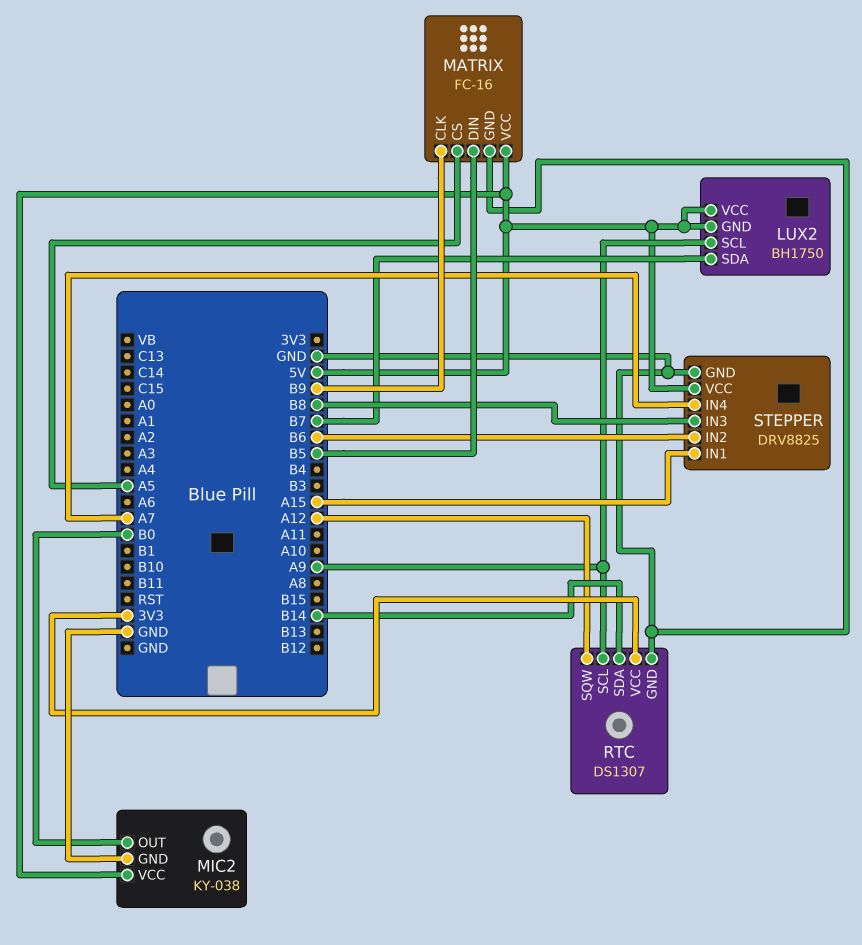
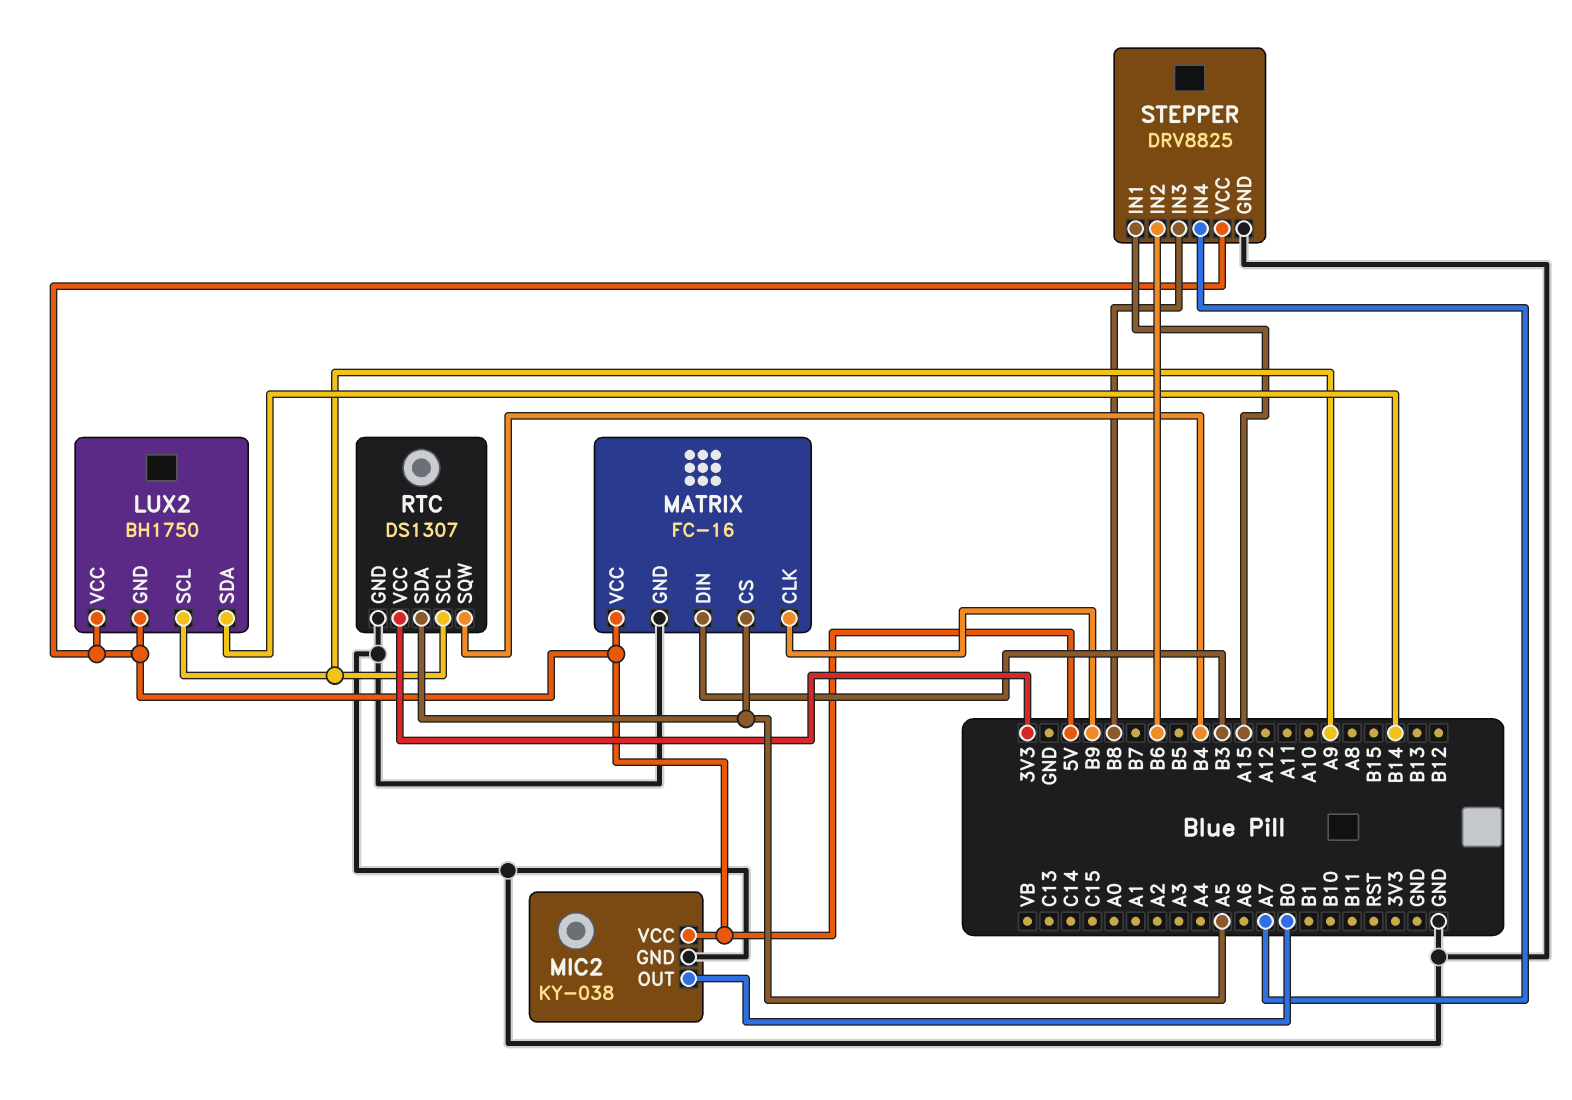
LUX2 pin SDA: B7 -> B14
MATRIX pin DIN: B5 -> B3
RTC pin SDA: B14 -> A5
RTC pin SQW: A12 -> B4

